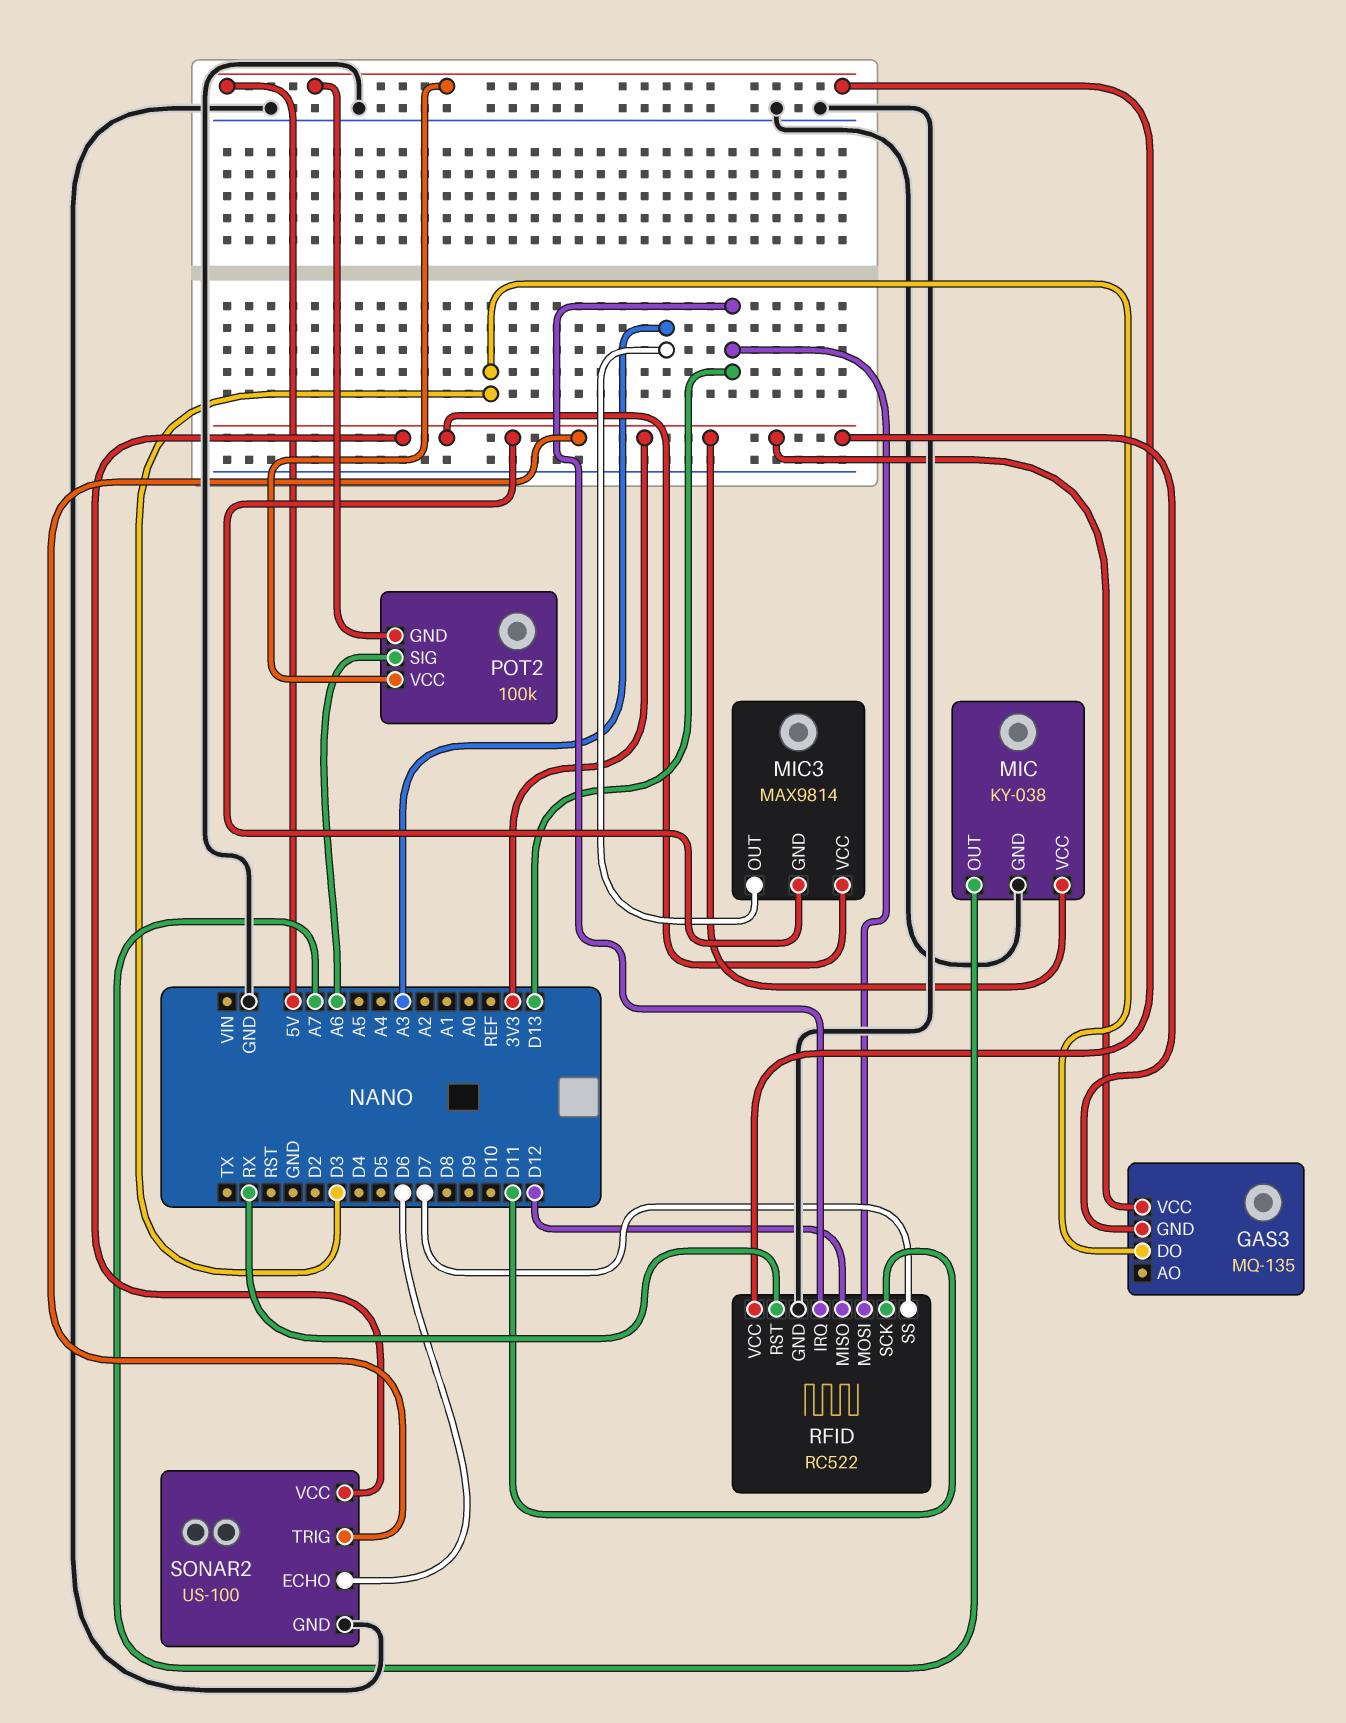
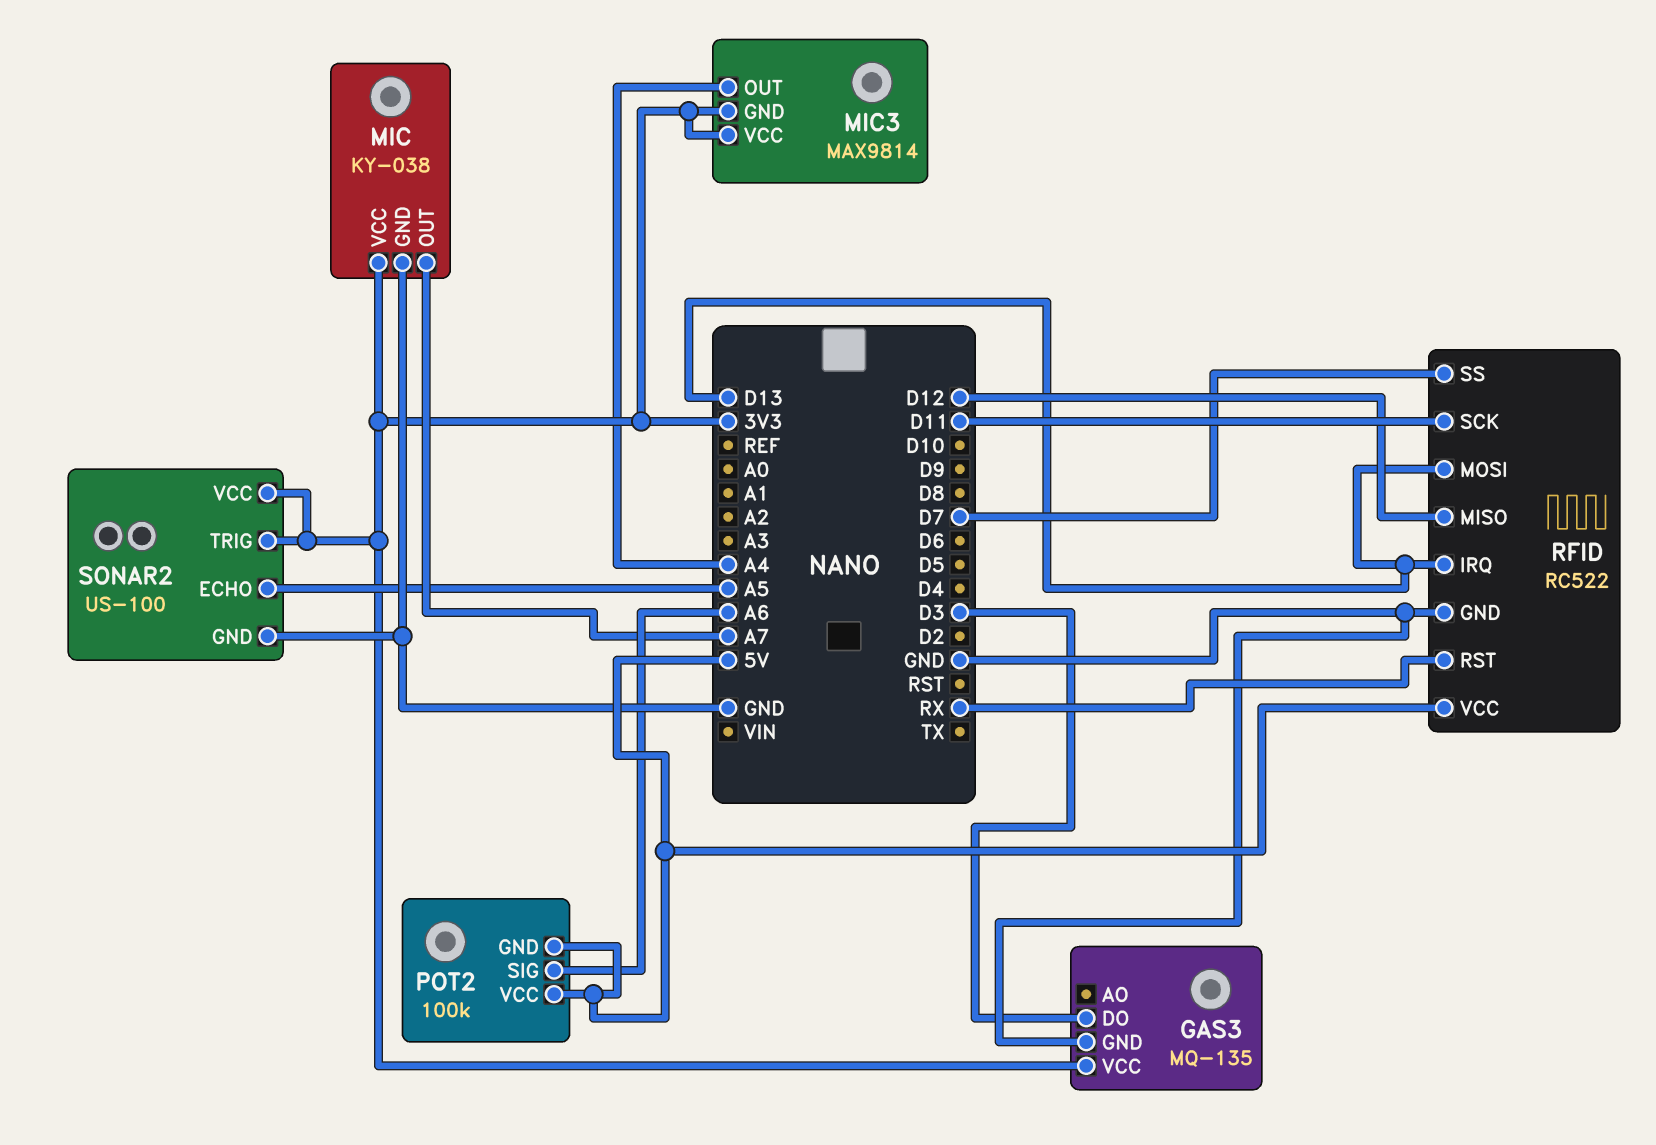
GAS3 pin GND: 3V3 -> GND
MIC3 pin OUT: A3 -> A4
SONAR2 pin ECHO: D6 -> A5

